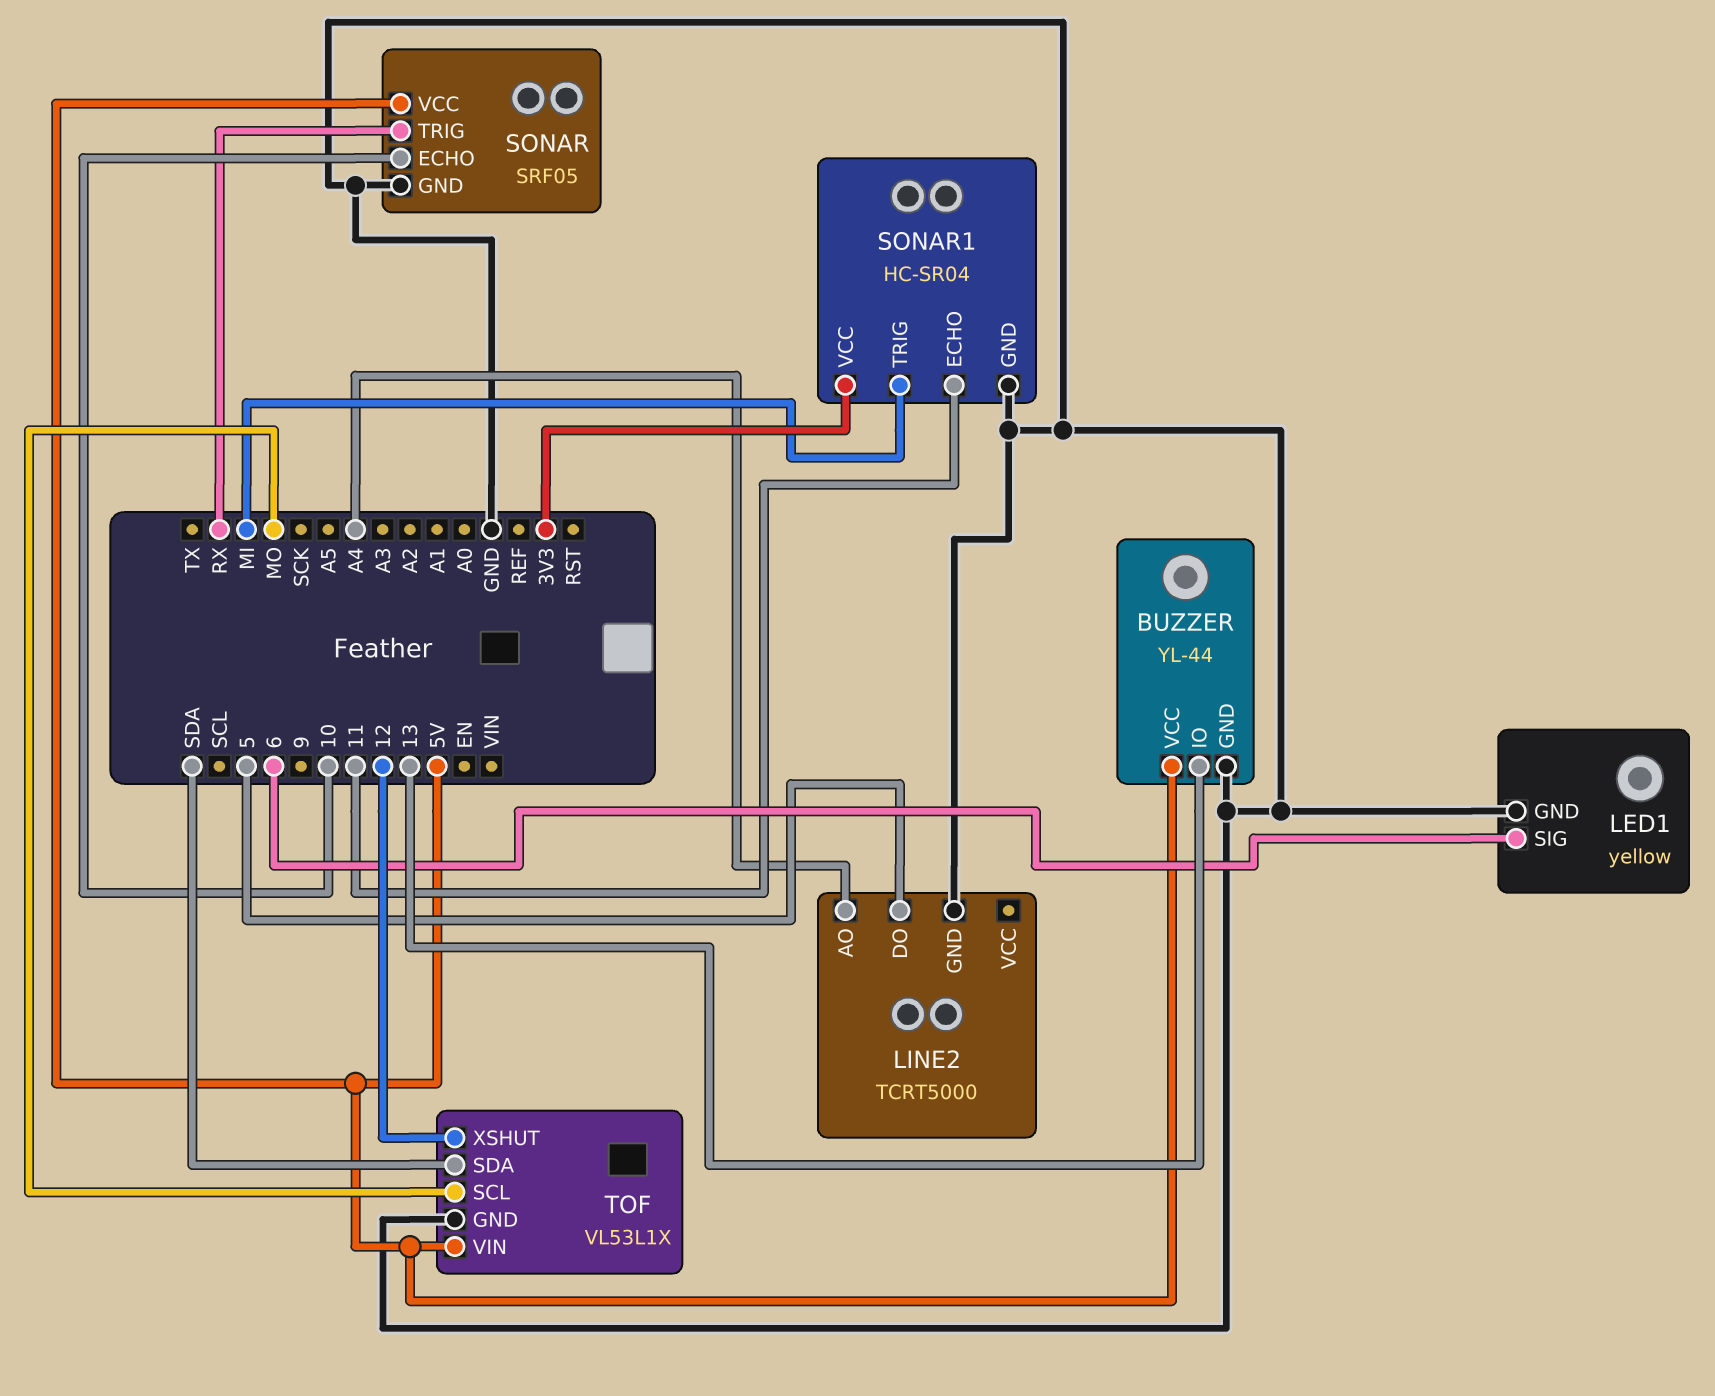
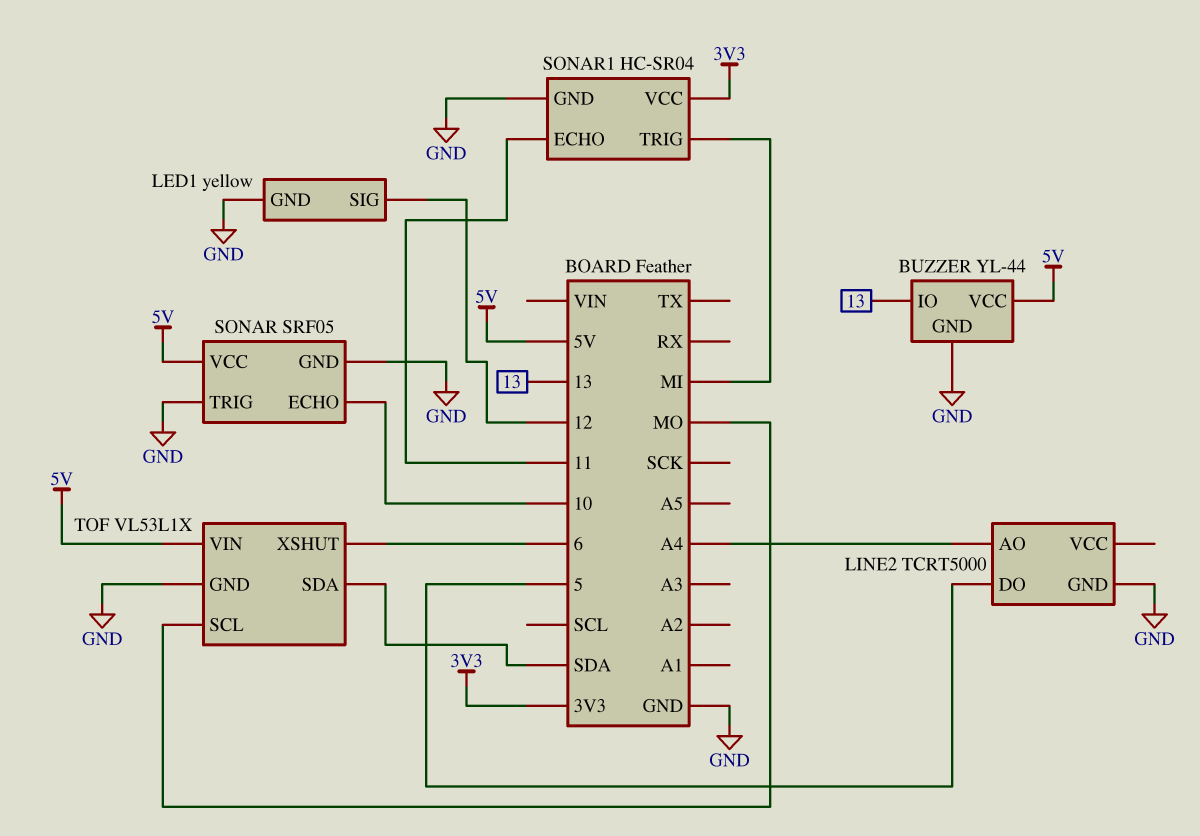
LED1 pin SIG: 6 -> 12
SONAR pin TRIG: RX -> GND
TOF pin XSHUT: 12 -> 6

